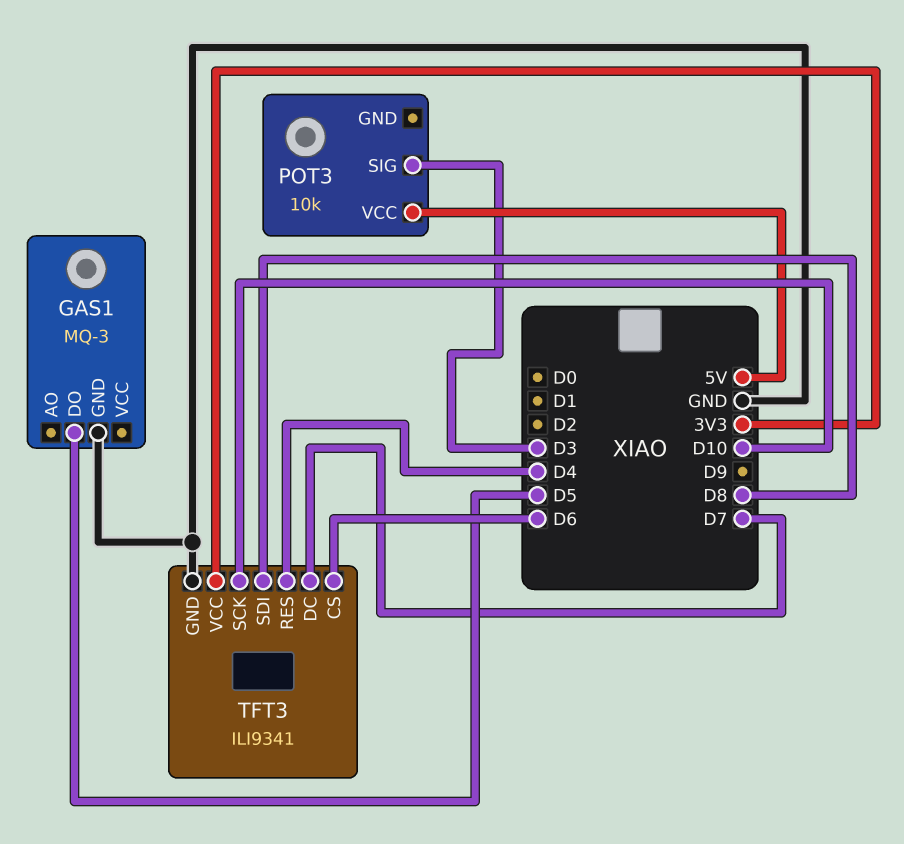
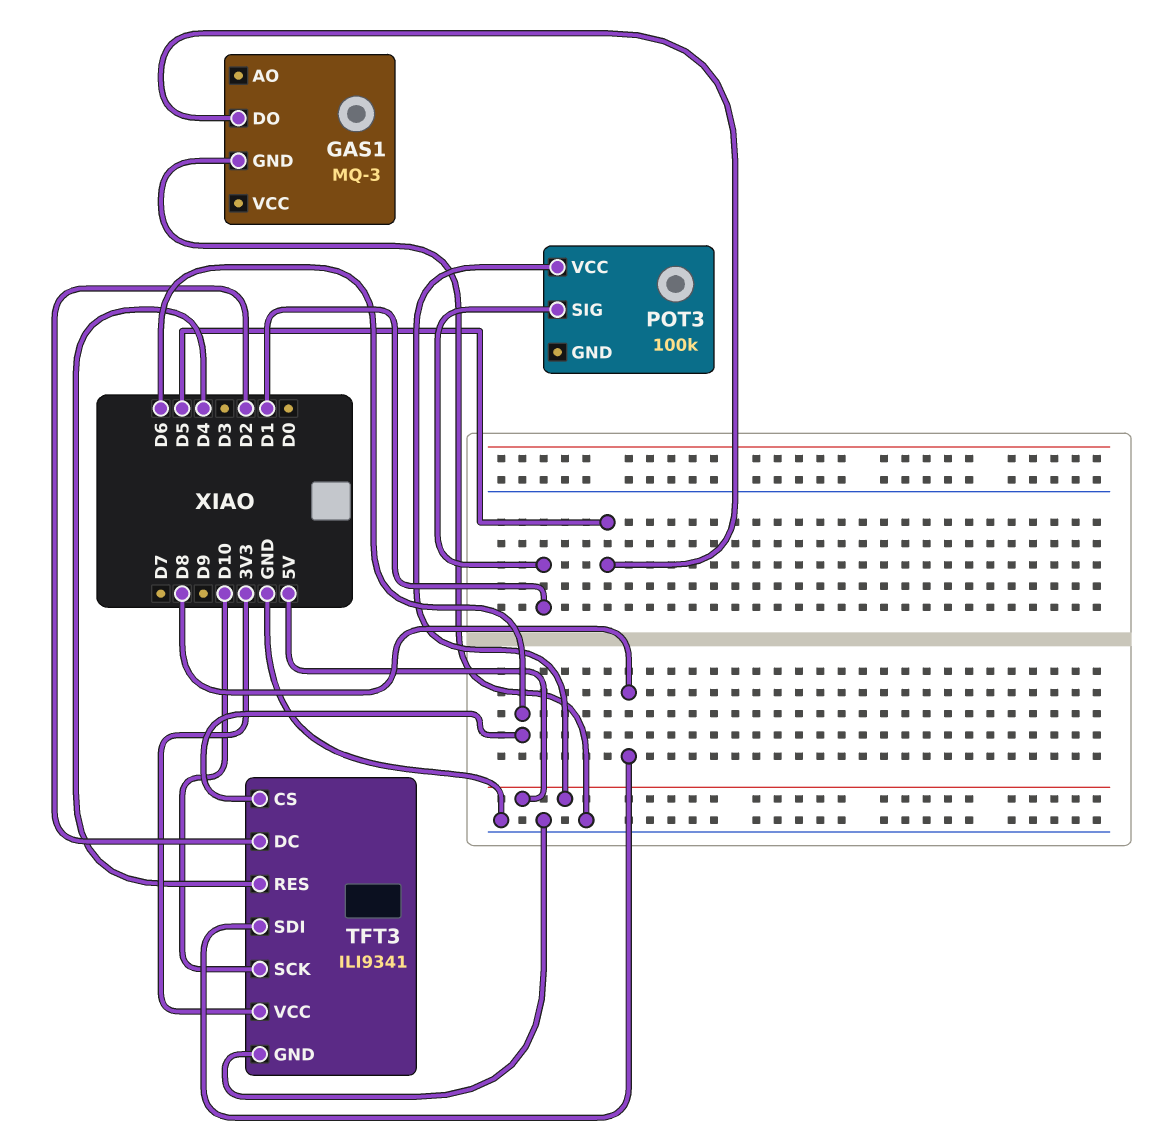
POT3: 10k -> 100k
POT3 pin SIG: D3 -> D1
TFT3 pin DC: D7 -> D2

